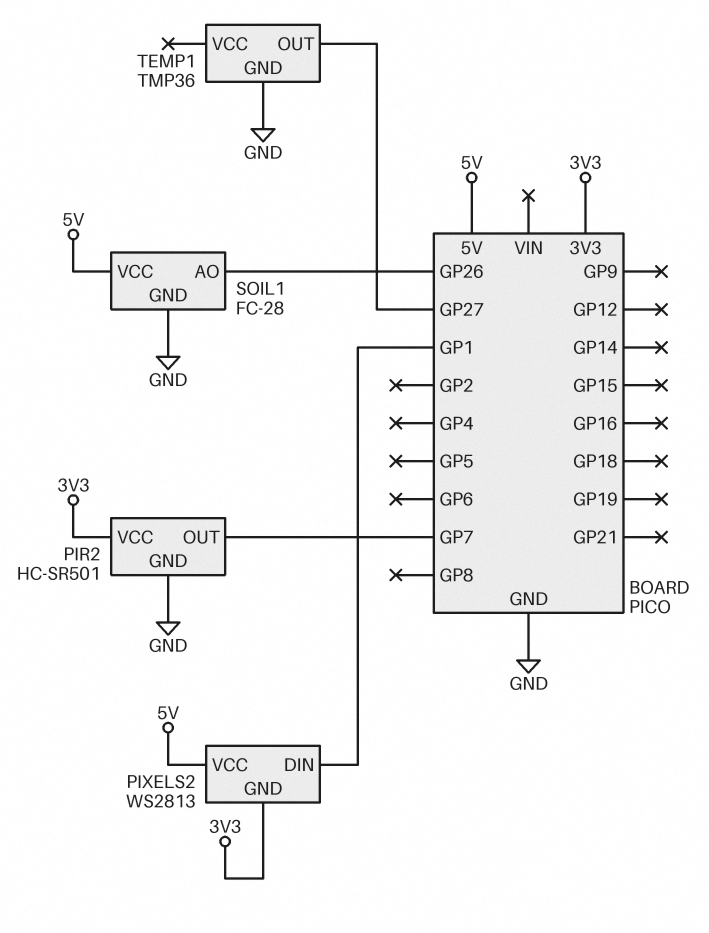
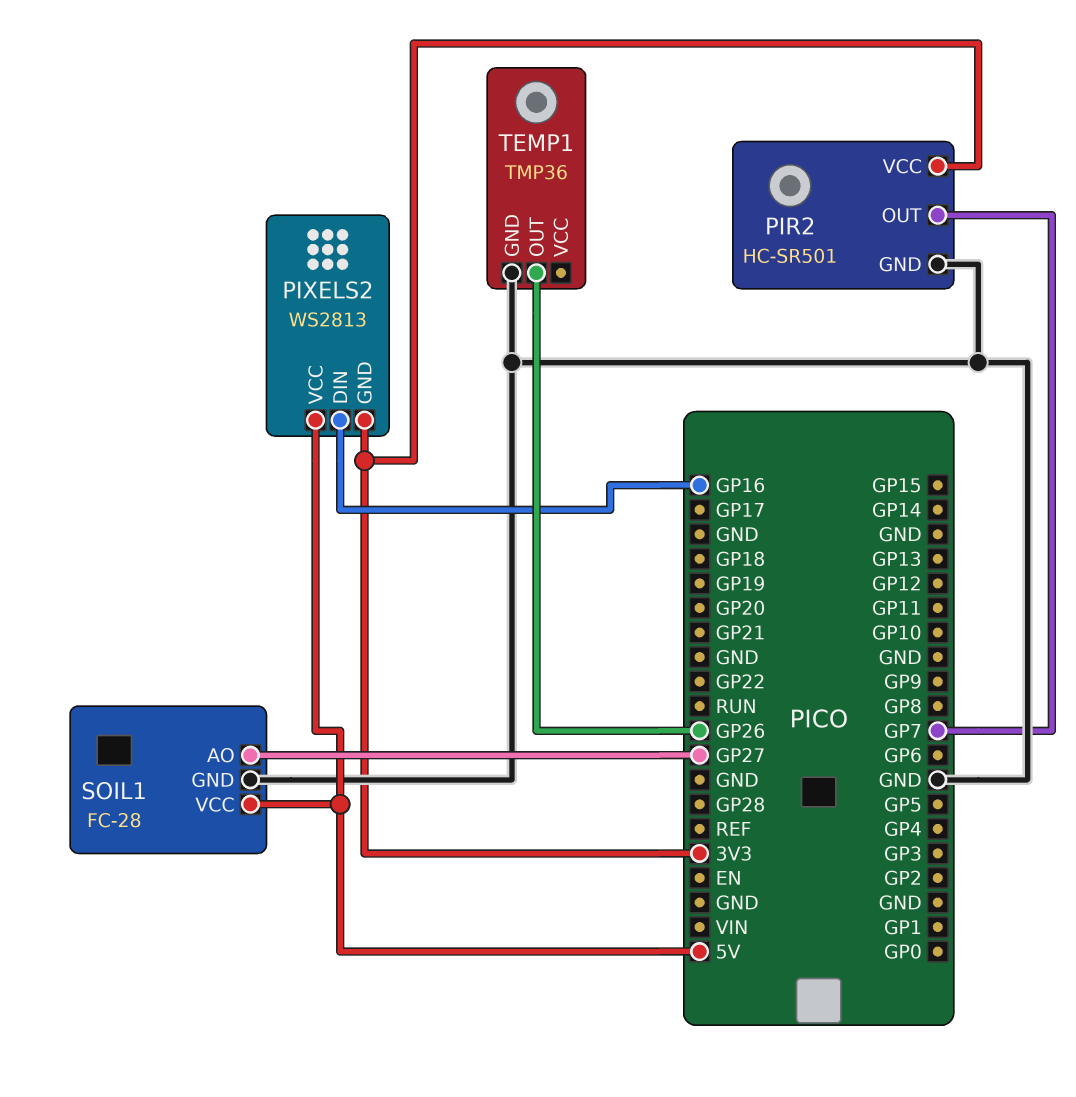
PIXELS2 pin DIN: GP1 -> GP16
SOIL1 pin AO: GP26 -> GP27
TEMP1 pin OUT: GP27 -> GP26

